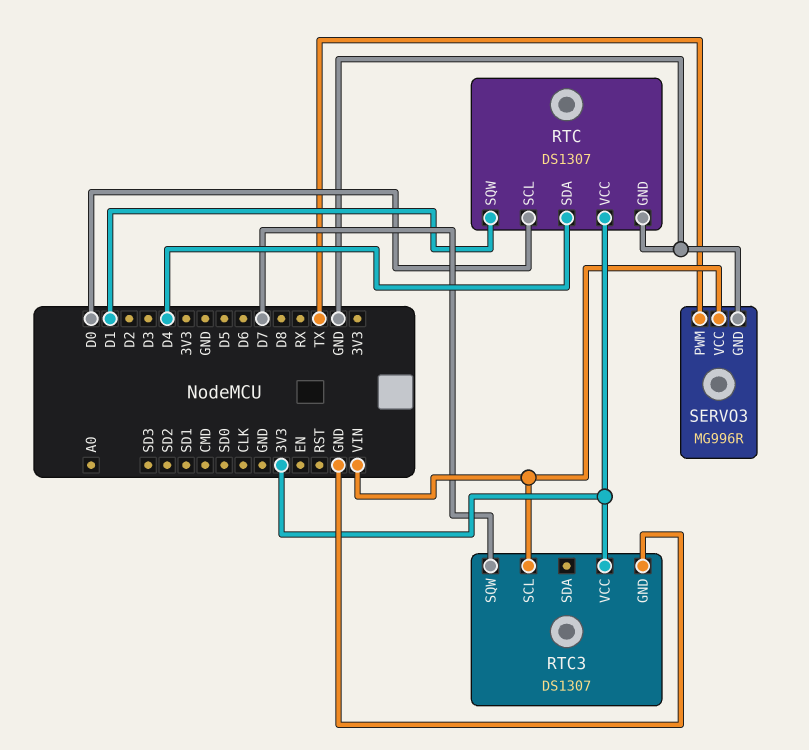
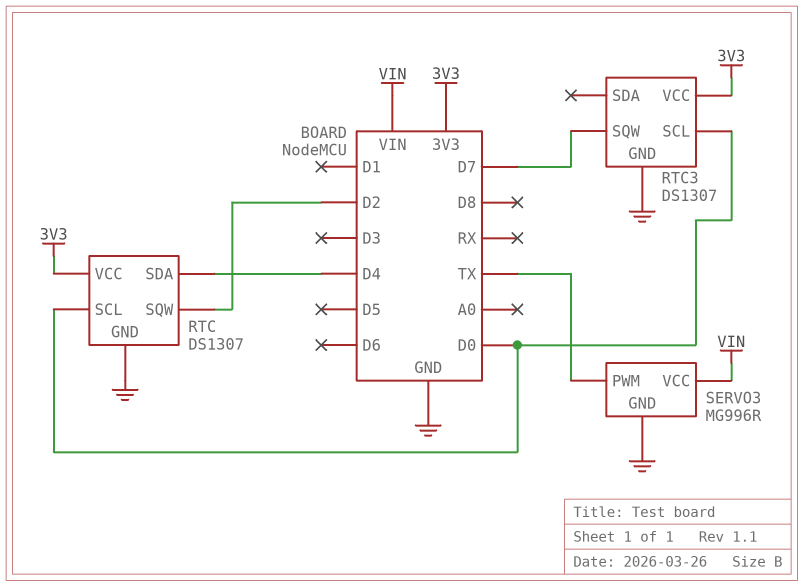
RTC pin SQW: D1 -> D2
RTC3 pin SCL: VIN -> D0

